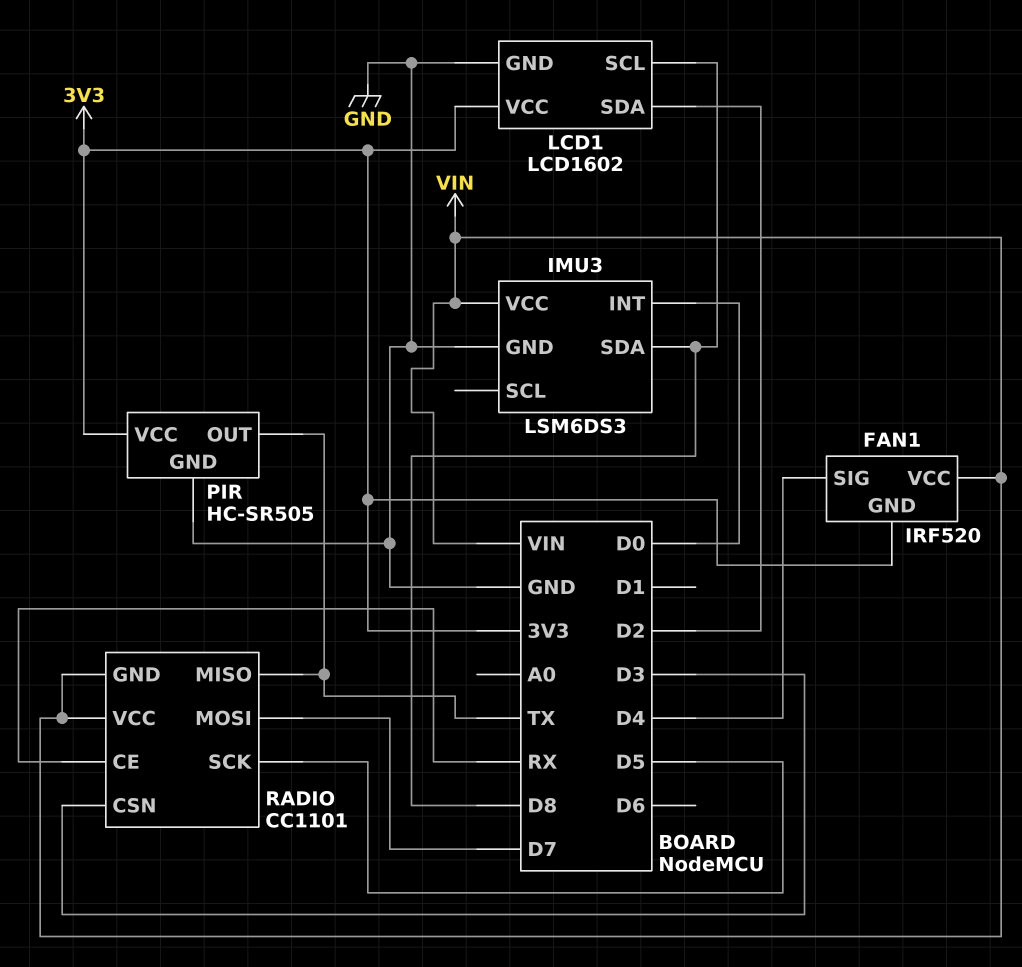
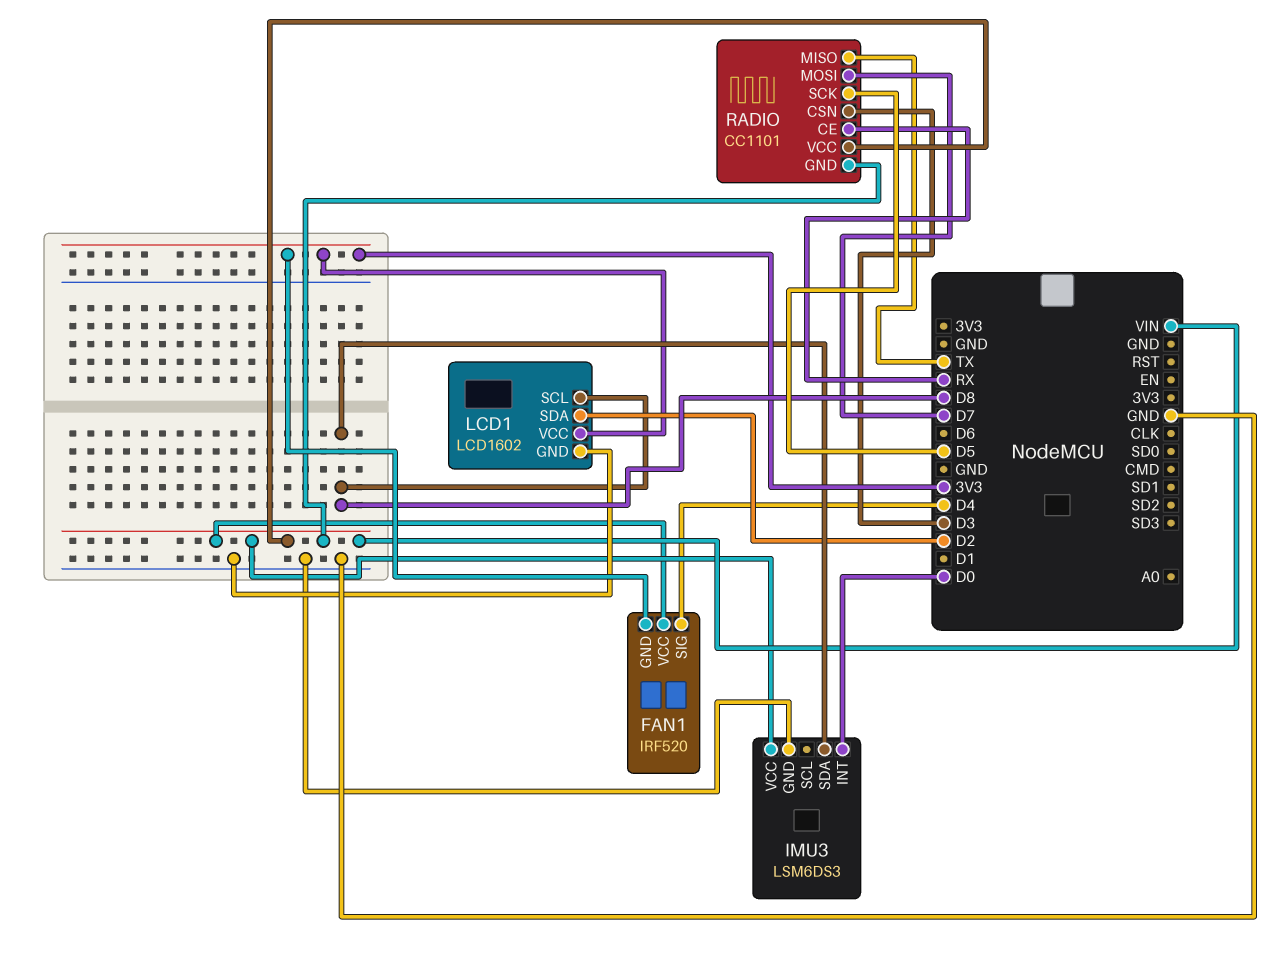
PIR: HC-SR505 -> none
PIR pin GND: GND -> none
PIR pin OUT: TX -> none
PIR pin VCC: 3V3 -> none

